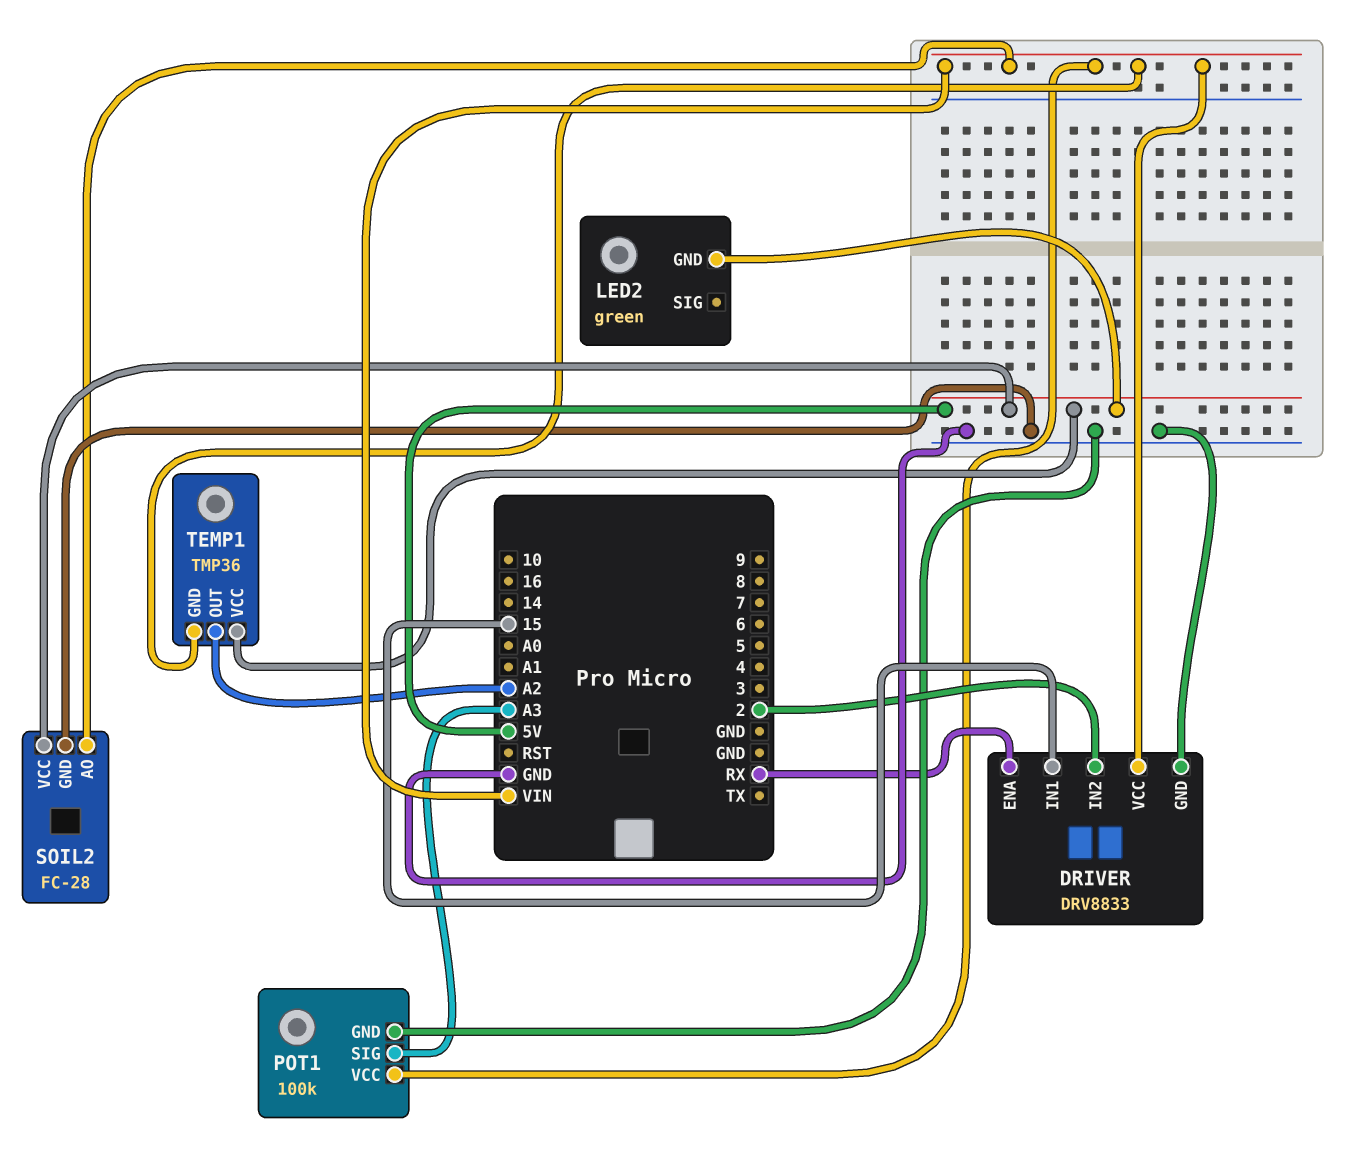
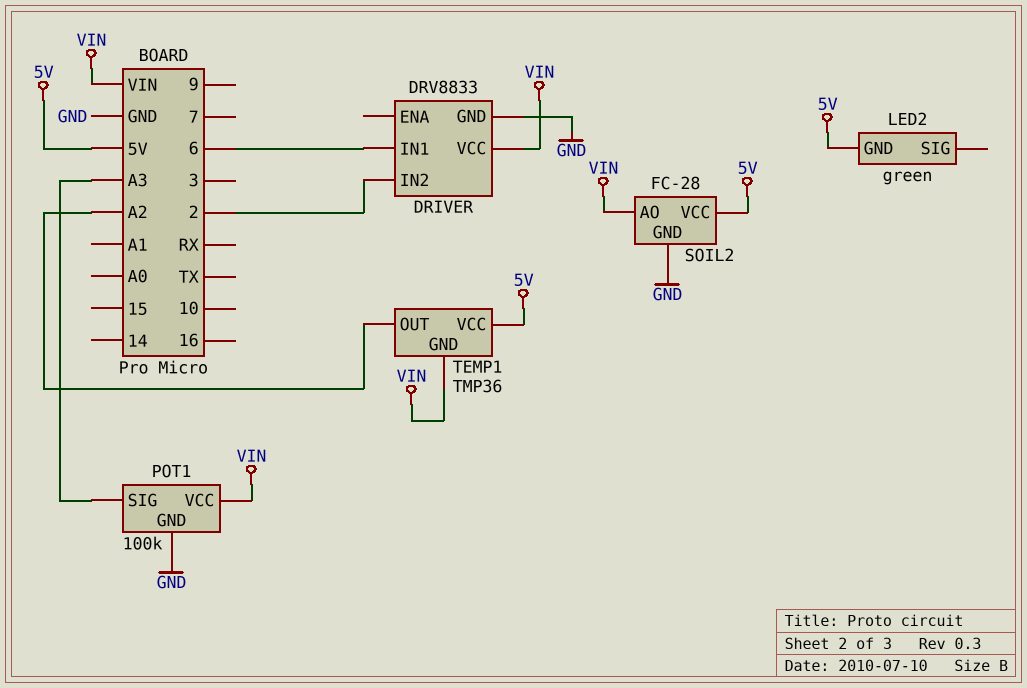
DRIVER pin ENA: RX -> none
DRIVER pin IN1: 15 -> 6

